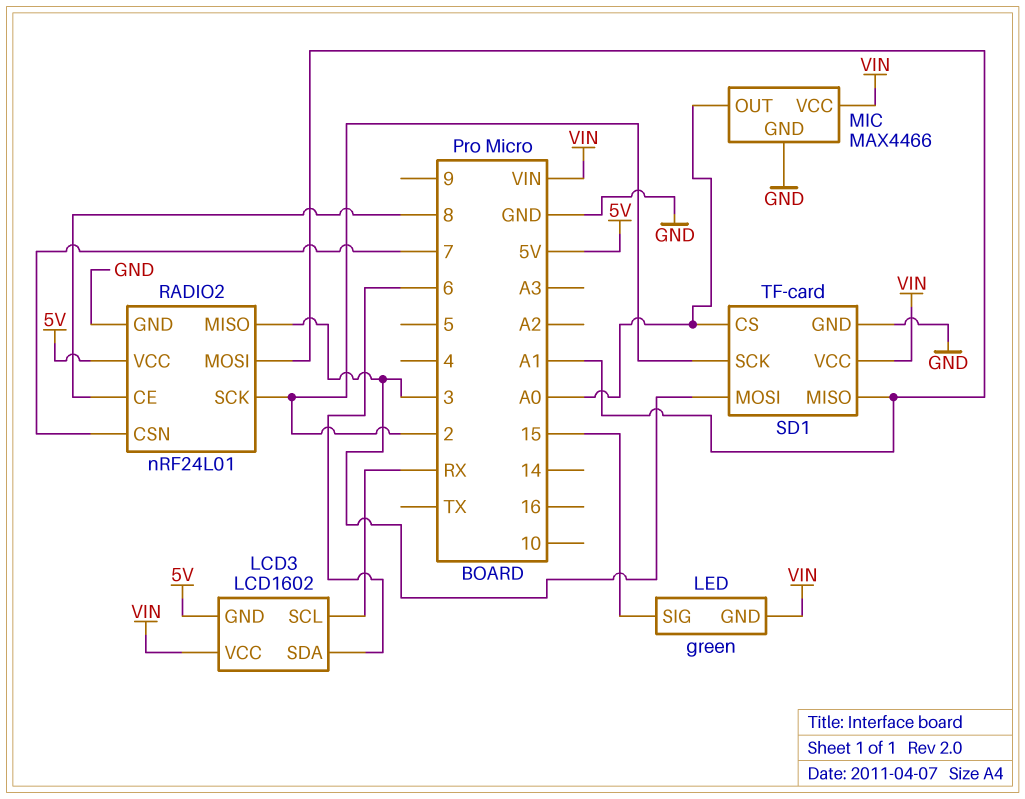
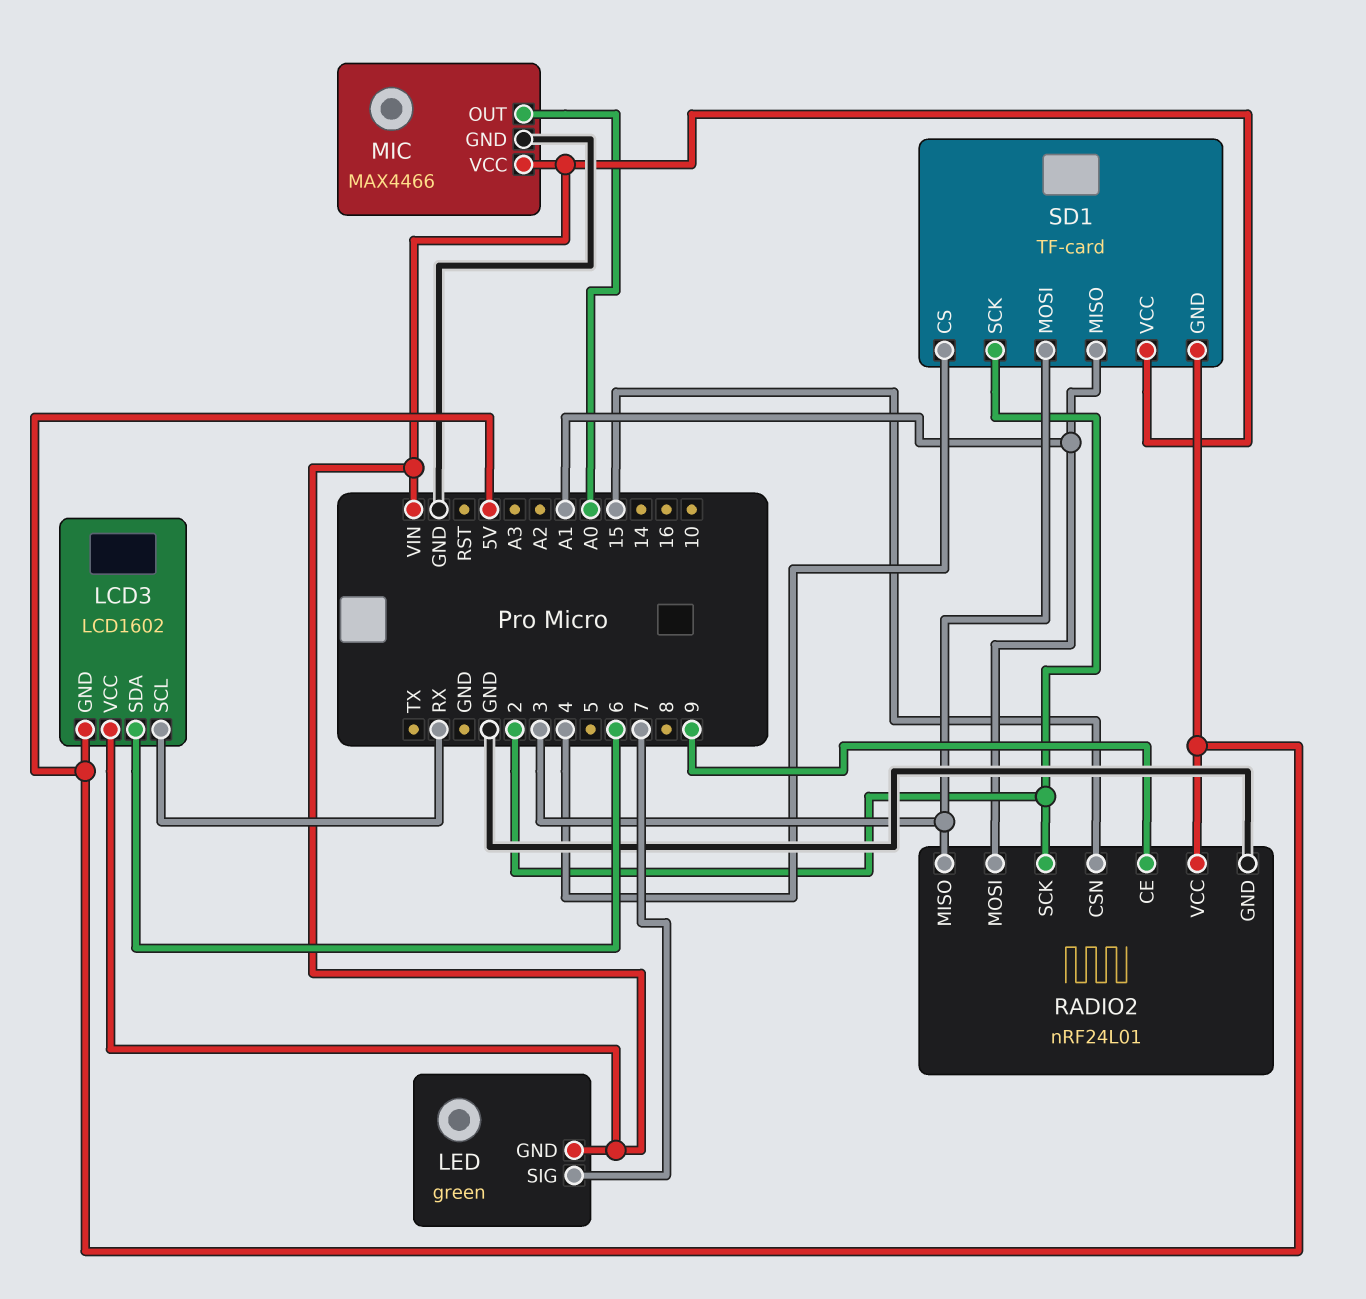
LED pin SIG: 15 -> 7
RADIO2 pin CE: 8 -> 9
RADIO2 pin CSN: 7 -> 15
SD1 pin CS: A0 -> 4
SD1 pin GND: GND -> 5V

